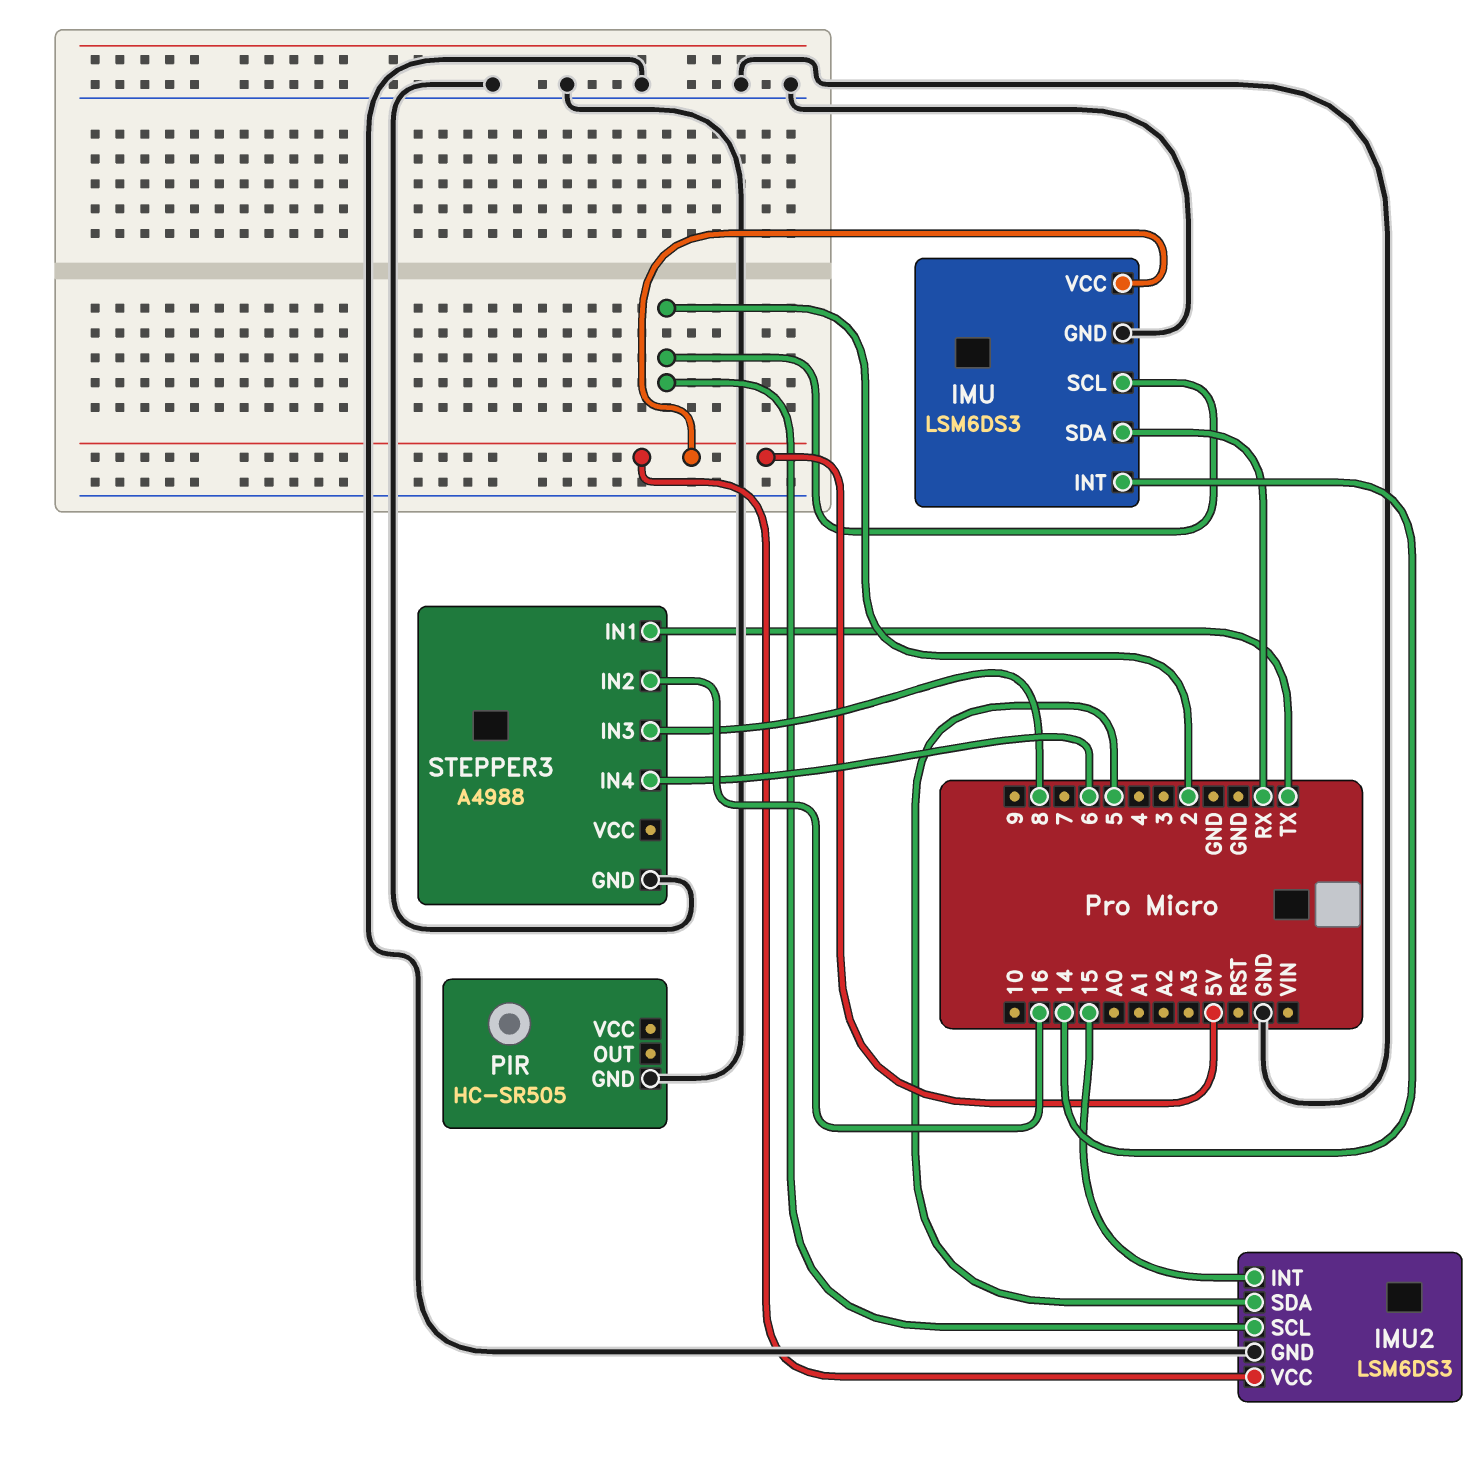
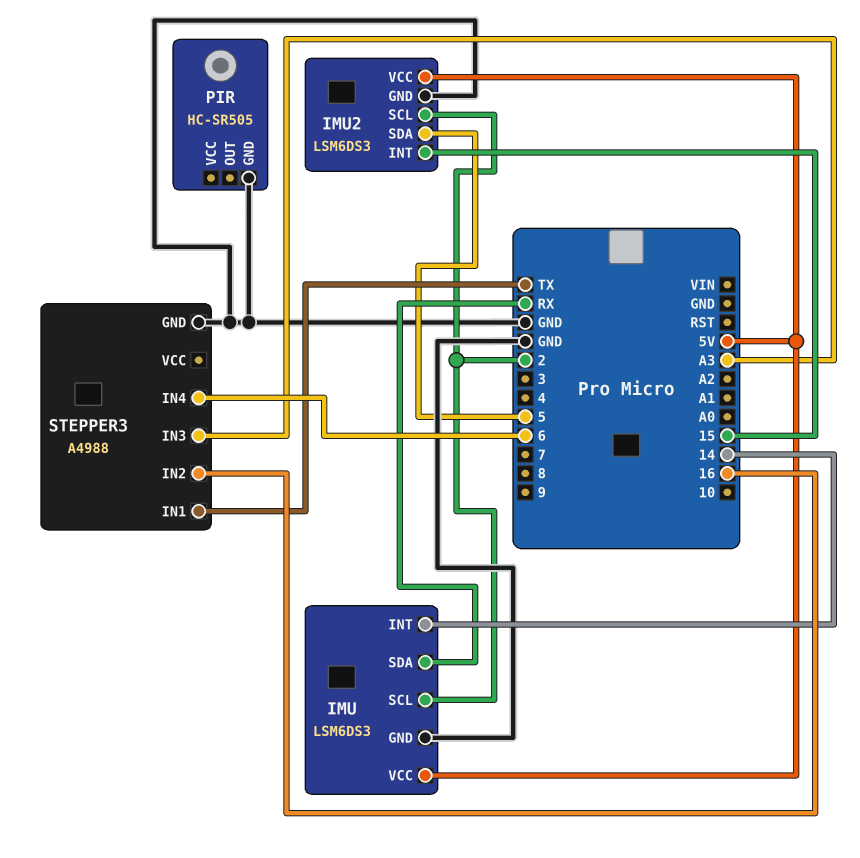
STEPPER3 pin IN3: 8 -> A3

